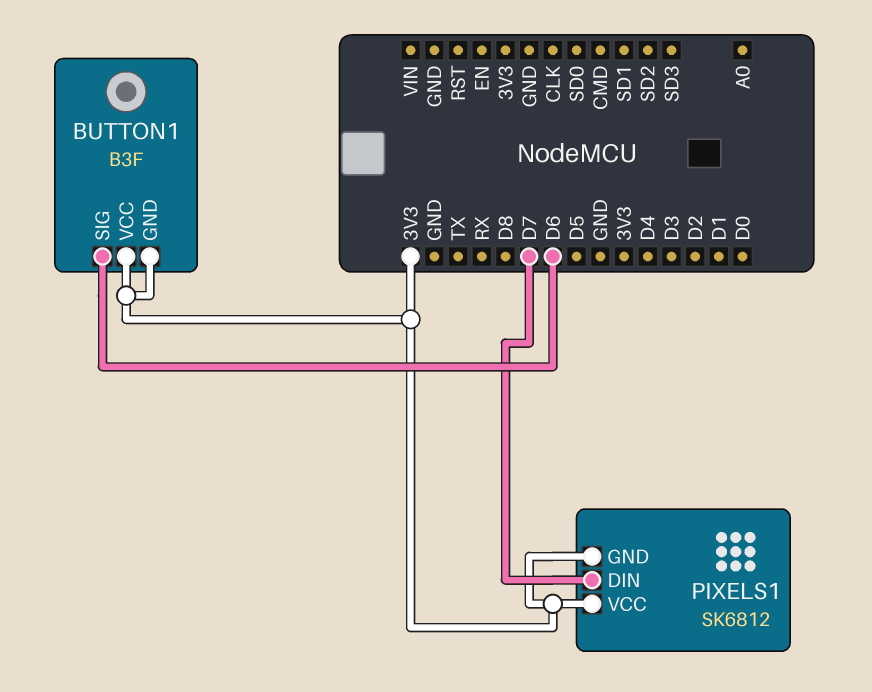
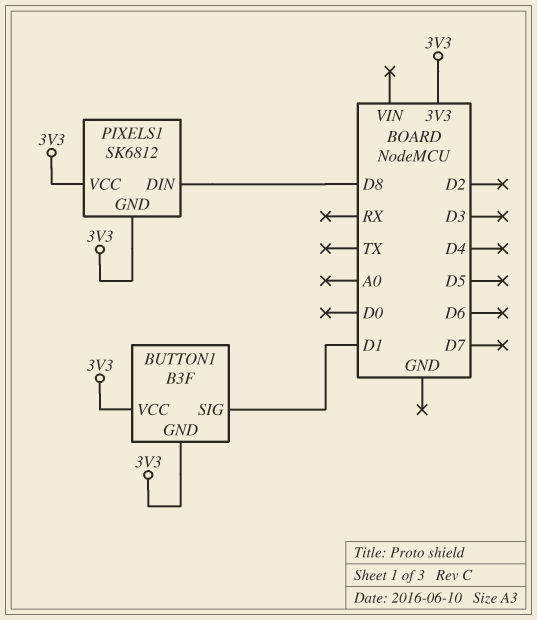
BUTTON1 pin SIG: D6 -> D1
PIXELS1 pin DIN: D7 -> D8

